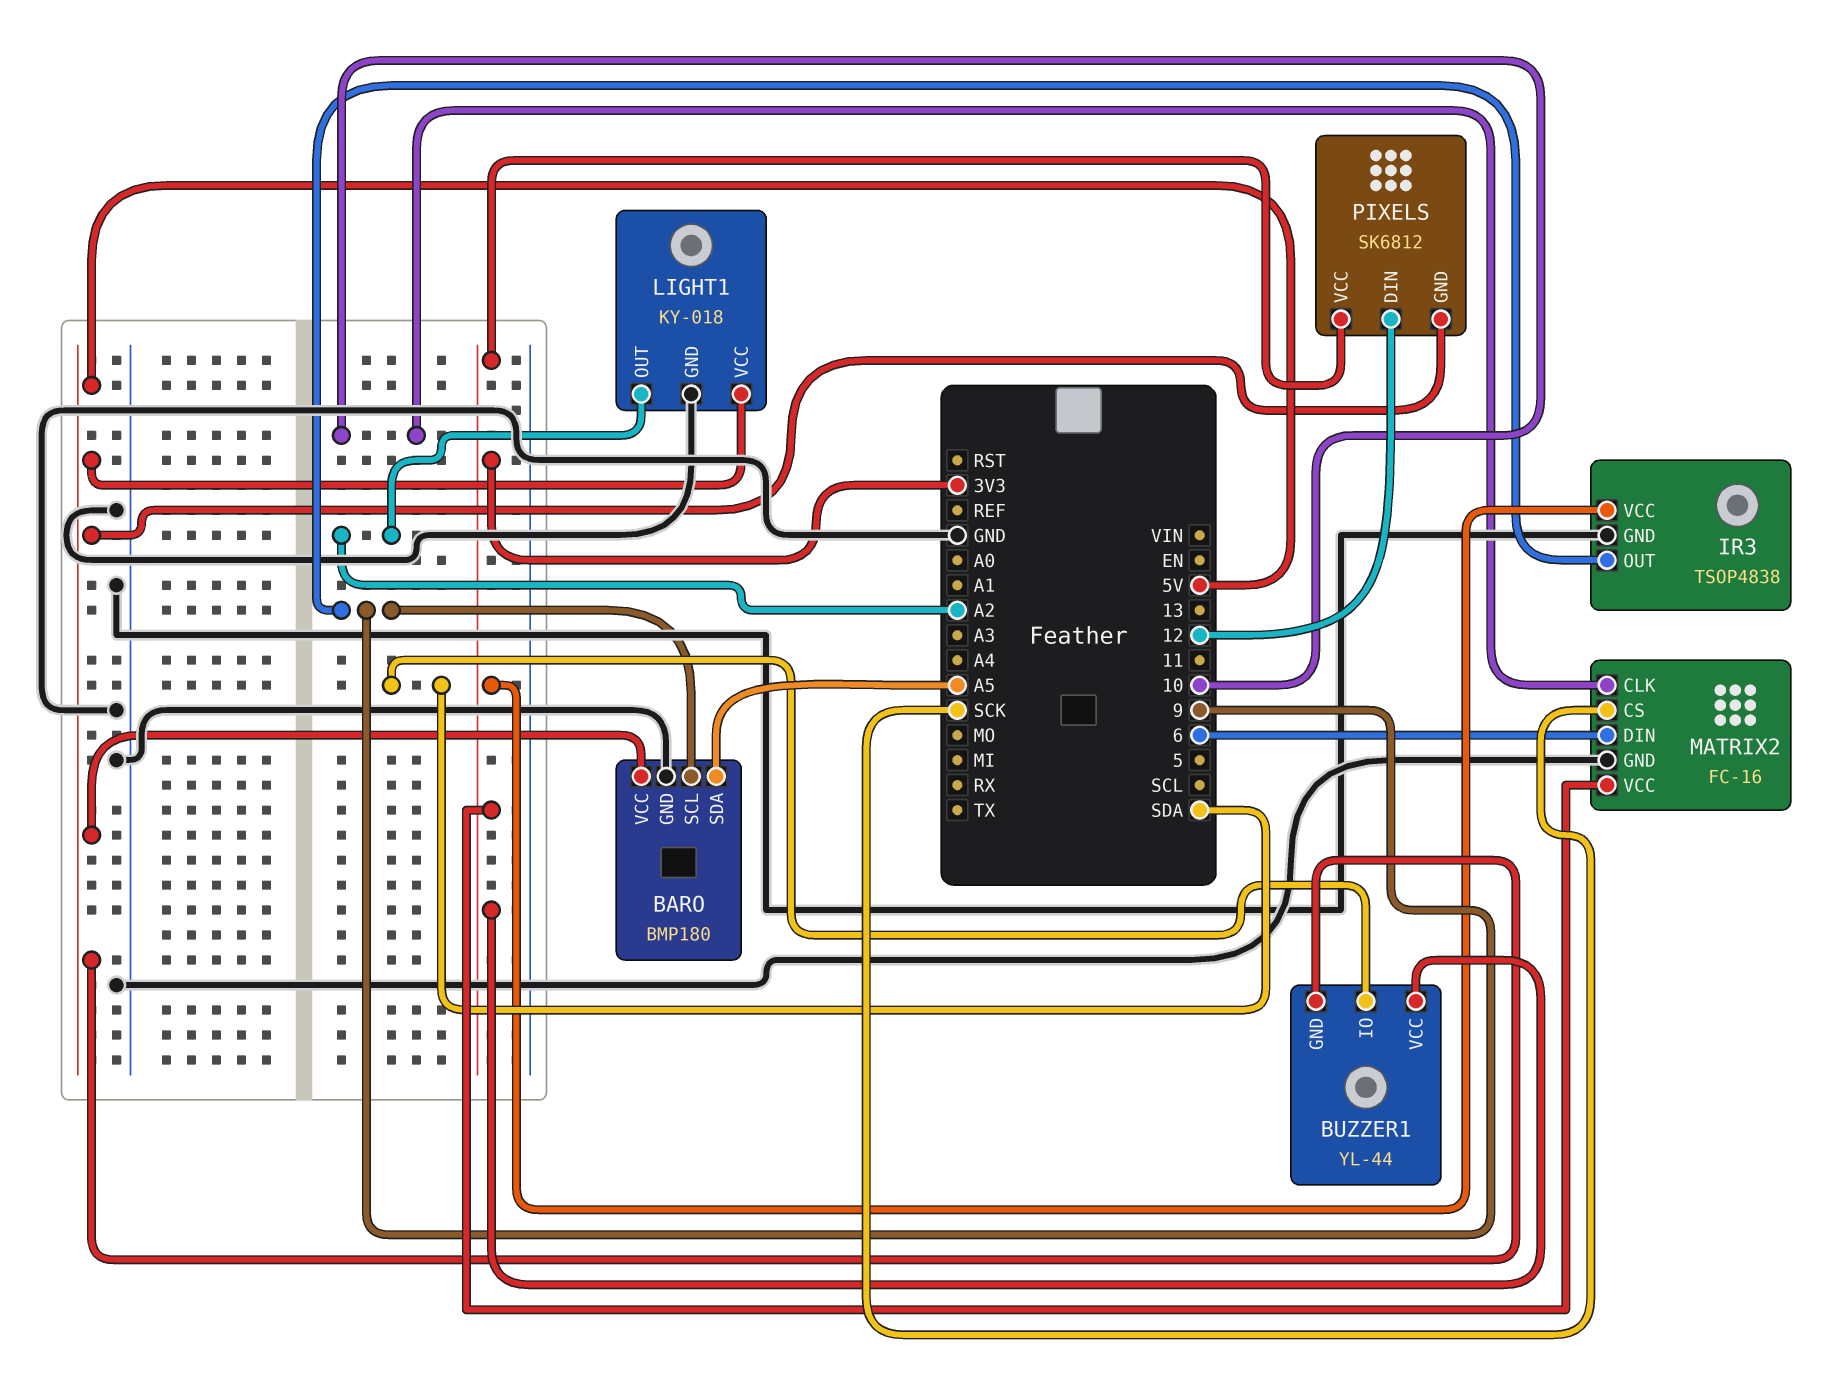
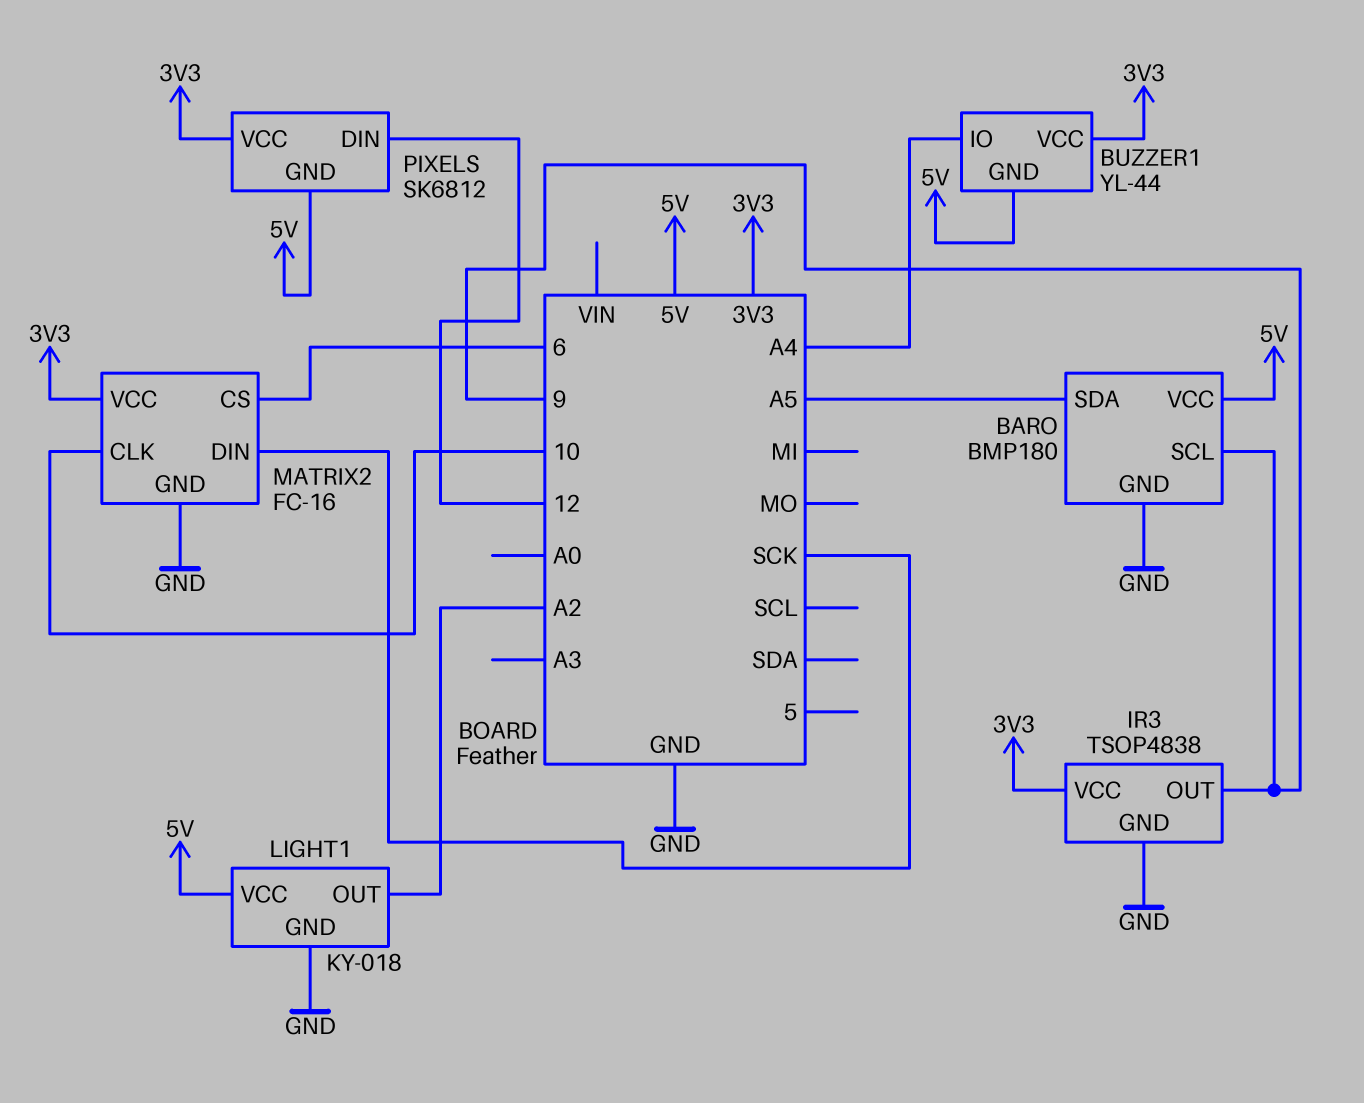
BUZZER1 pin IO: SDA -> A4
MATRIX2 pin CS: SCK -> 6
MATRIX2 pin DIN: 6 -> SCK

